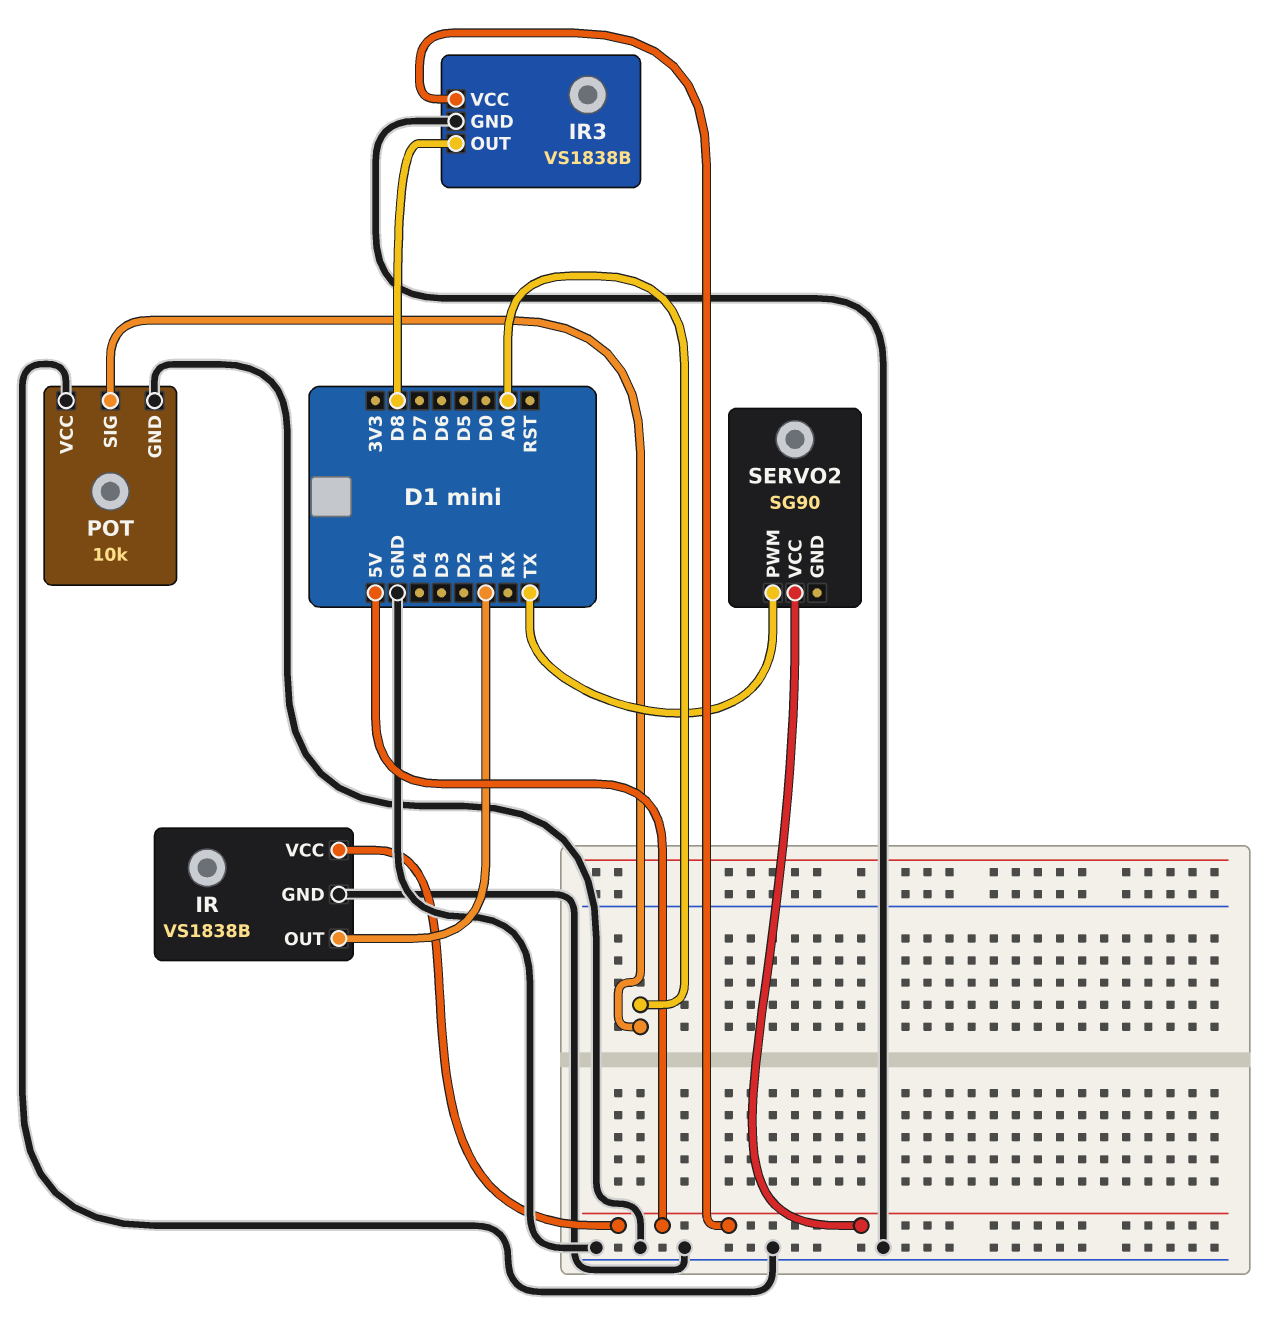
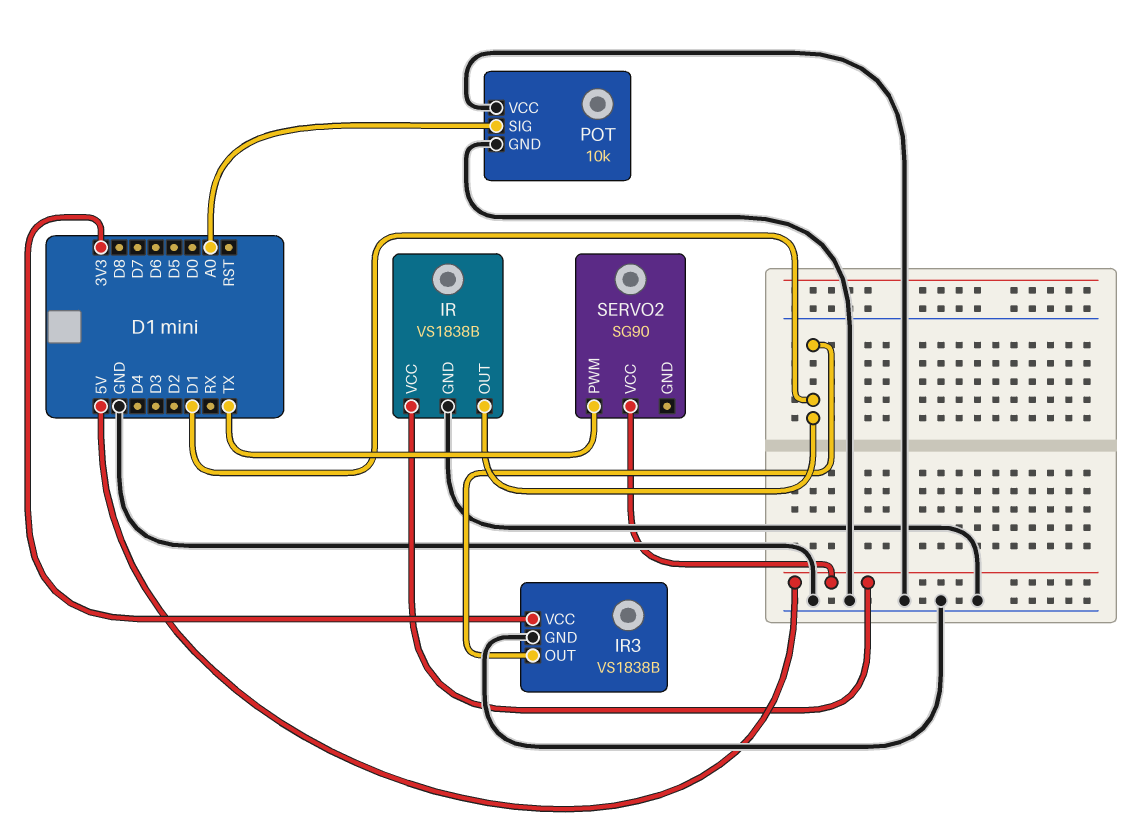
IR3 pin OUT: D8 -> D1
IR3 pin VCC: 5V -> 3V3

